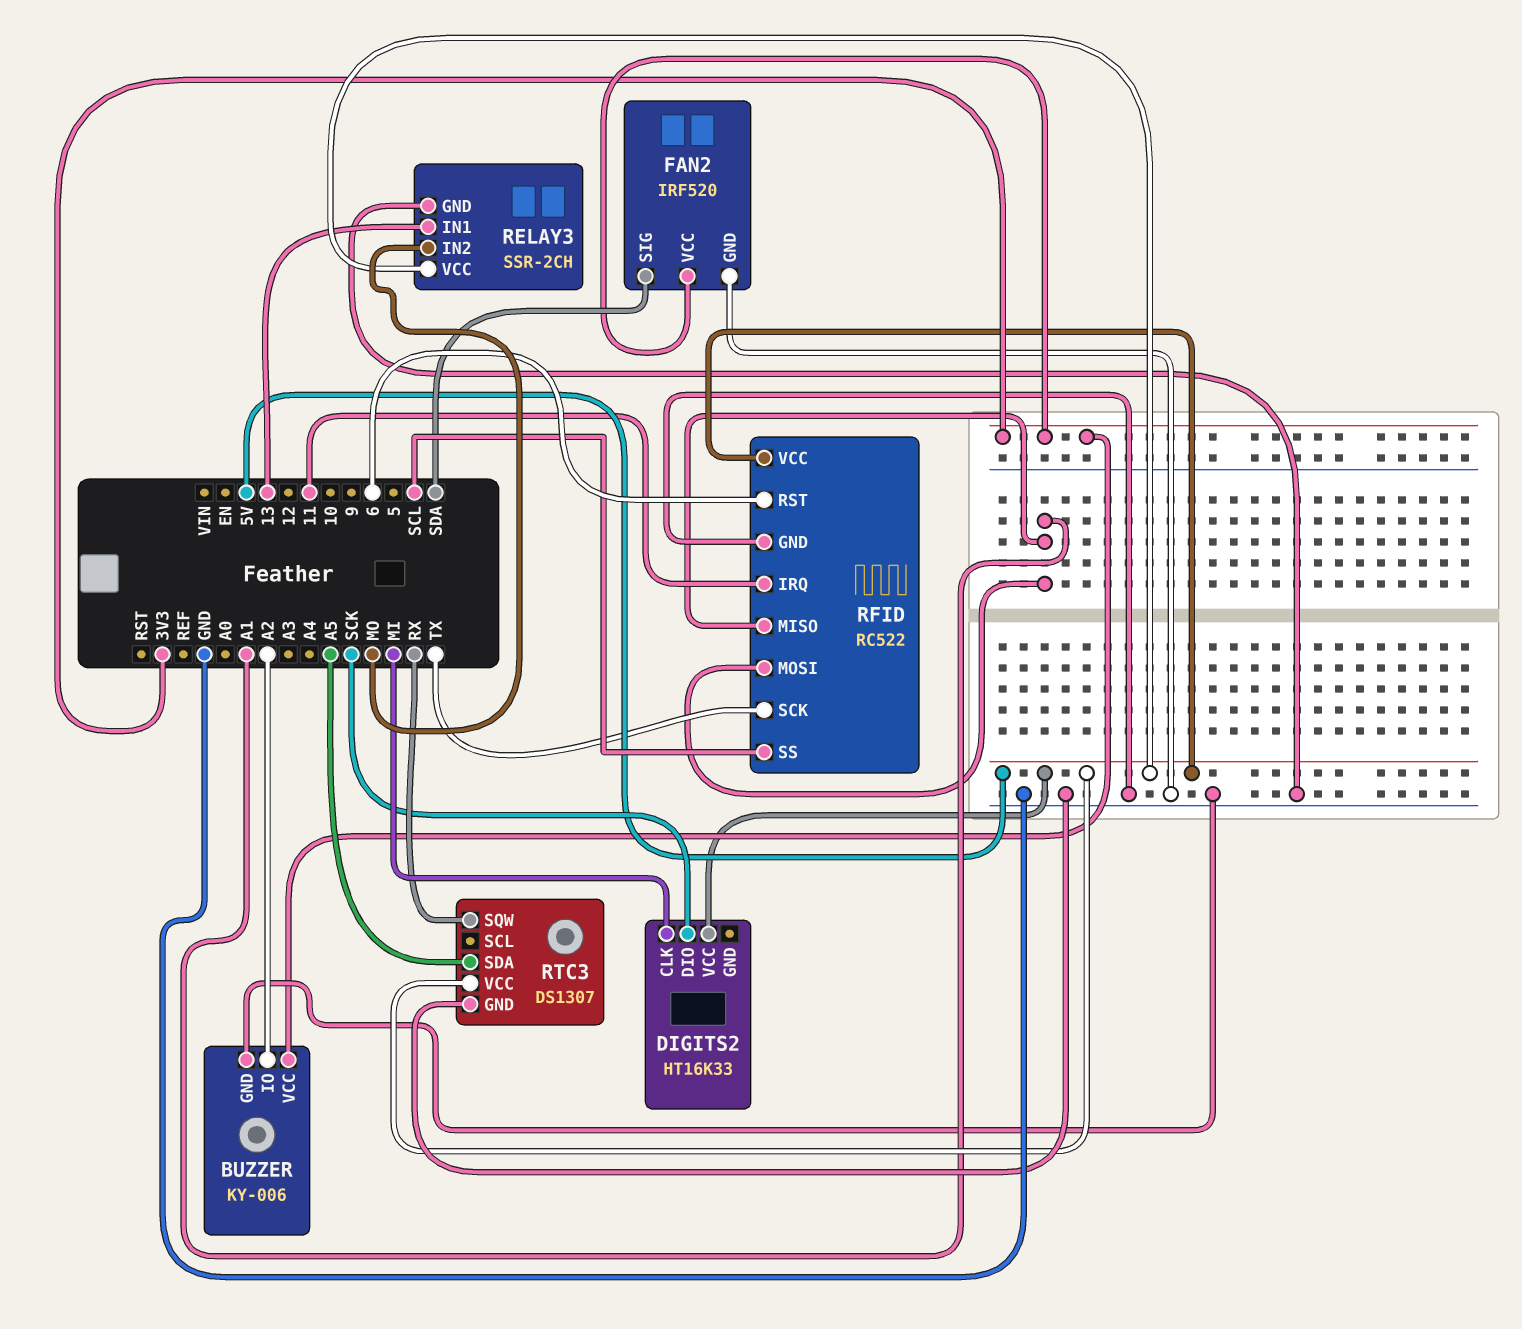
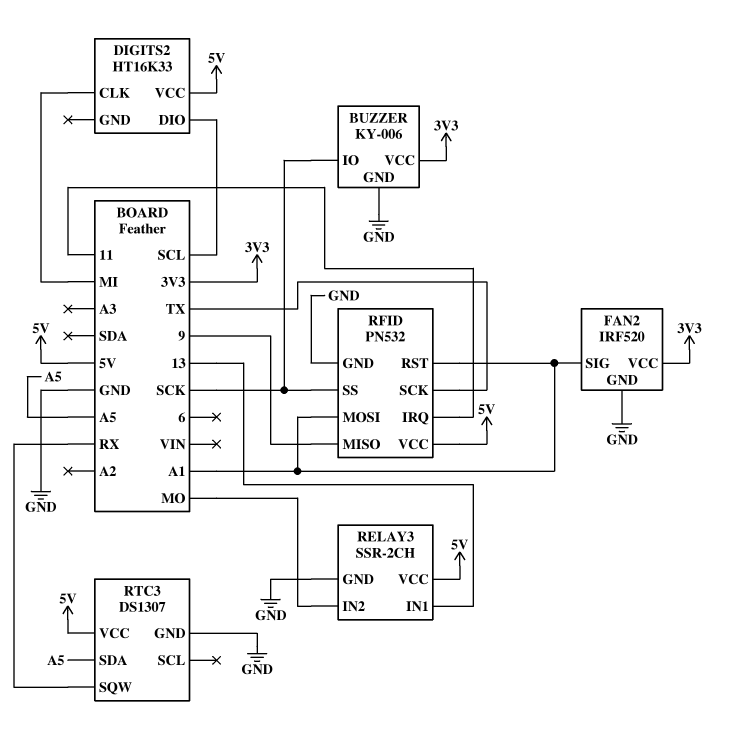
BUZZER pin IO: A2 -> SCK
DIGITS2 pin DIO: SCK -> SCL
FAN2 pin SIG: SDA -> A1
RFID: RC522 -> PN532
RFID pin MISO: A1 -> 9
RFID pin RST: 6 -> A1
RFID pin SS: SCL -> SCK

